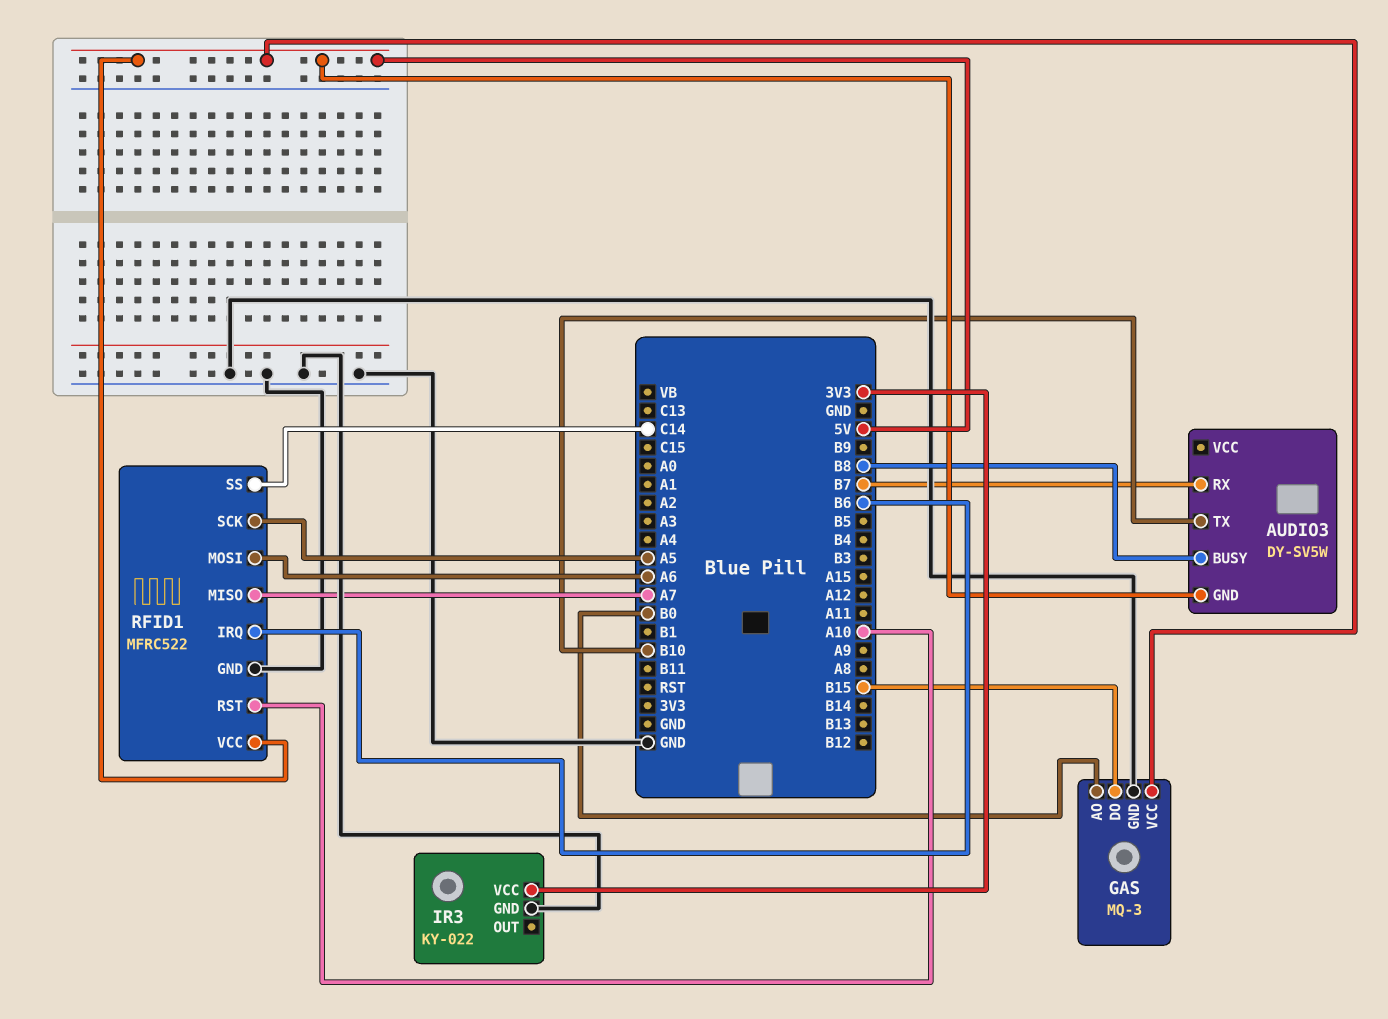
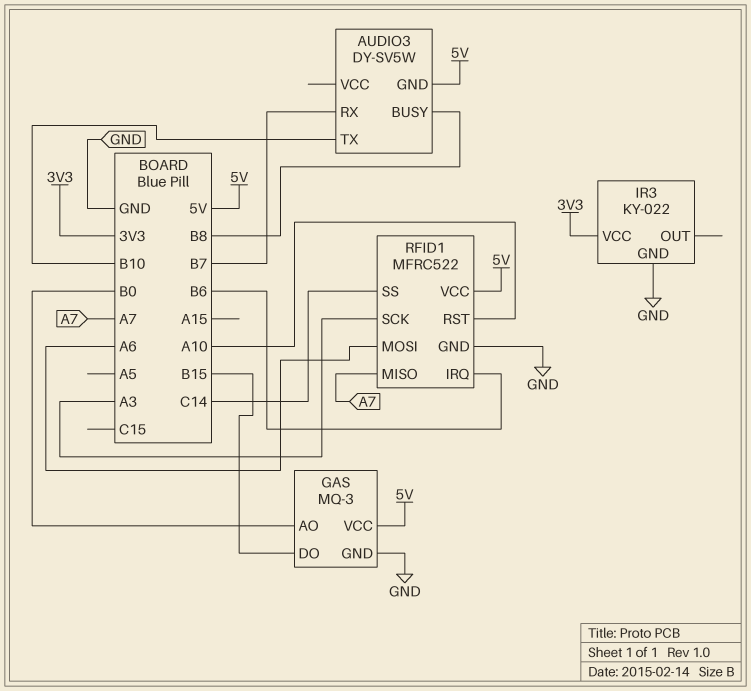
RFID1 pin SCK: A5 -> A3

